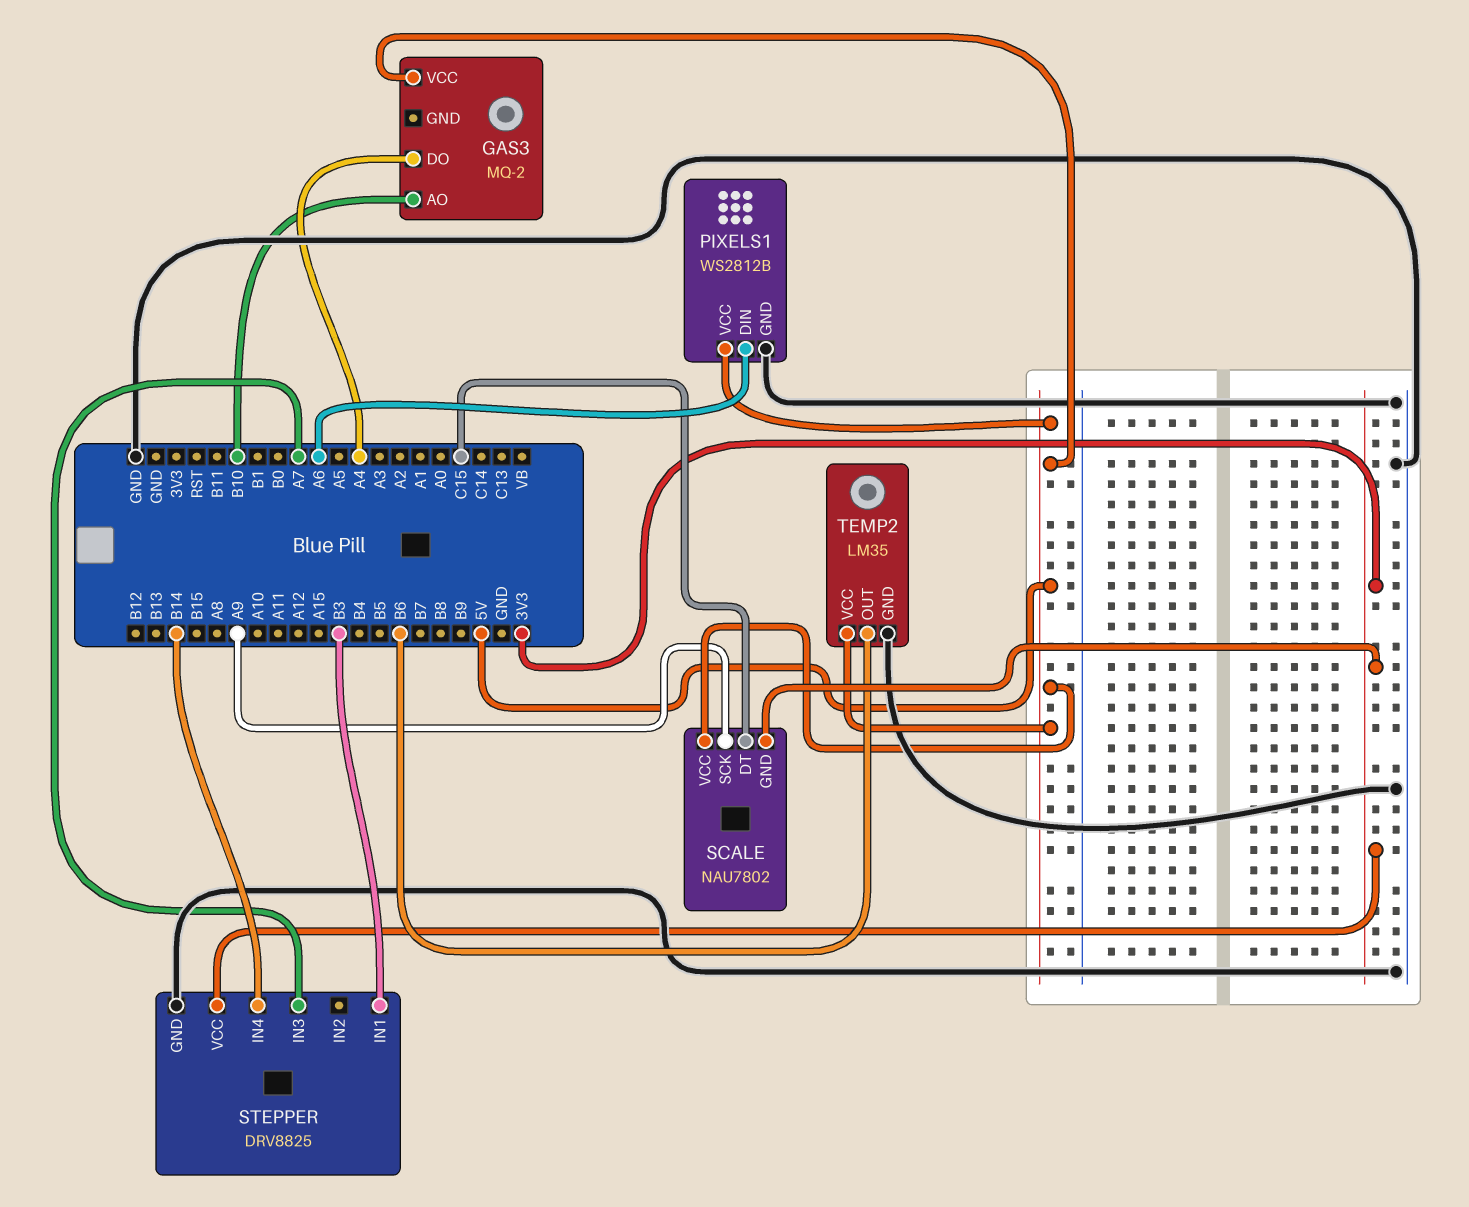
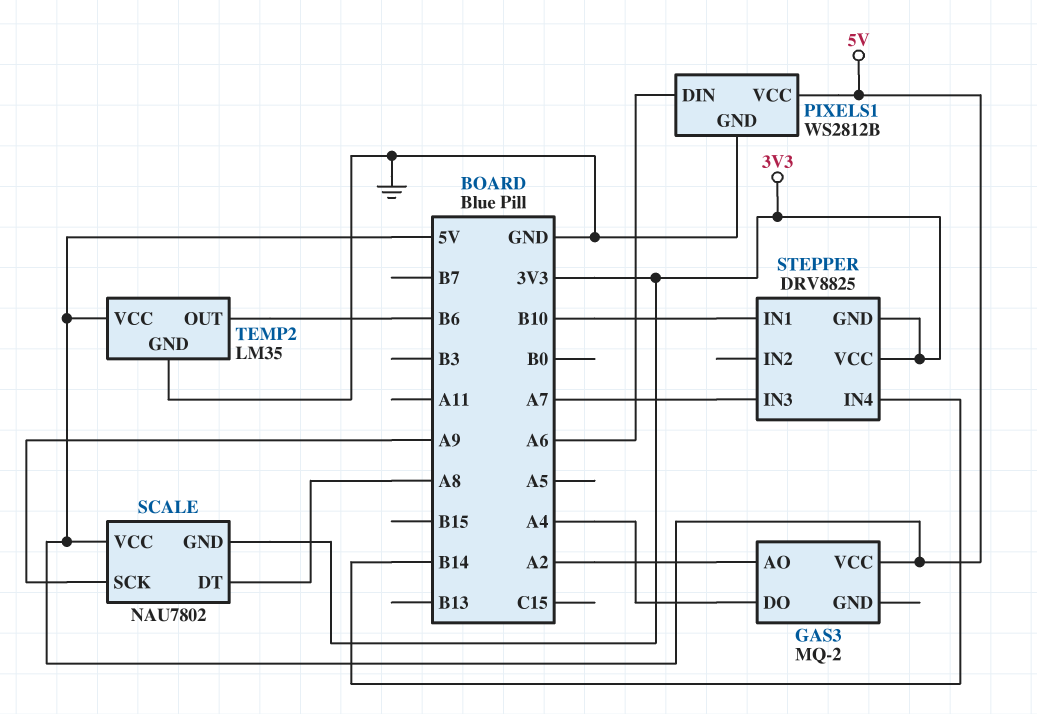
GAS3 pin AO: B10 -> A2
SCALE pin DT: C15 -> A8
STEPPER pin GND: GND -> 3V3
STEPPER pin IN1: B3 -> B10

